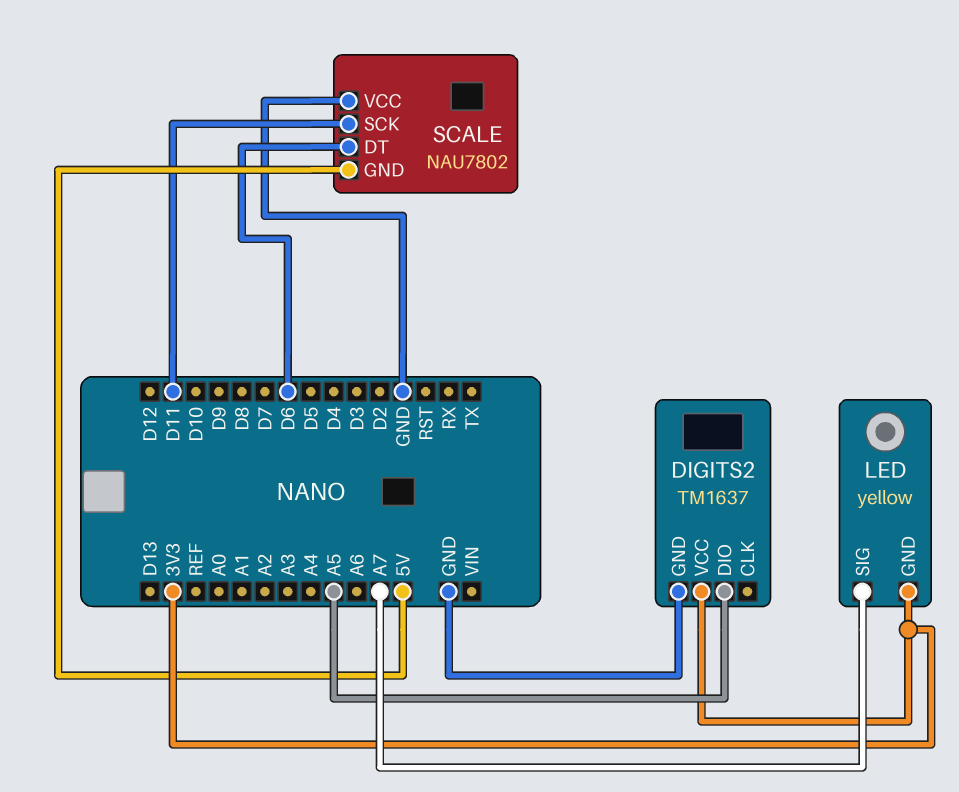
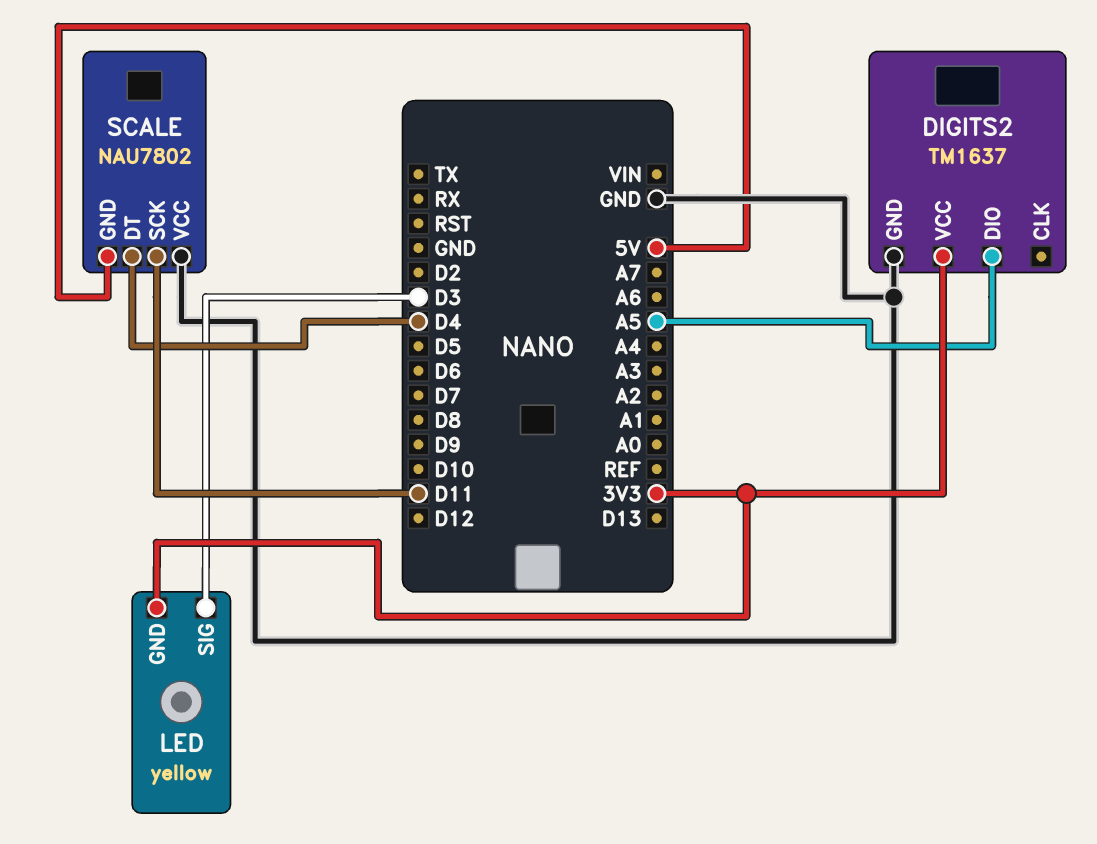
LED pin SIG: A7 -> D3
SCALE pin DT: D6 -> D4

